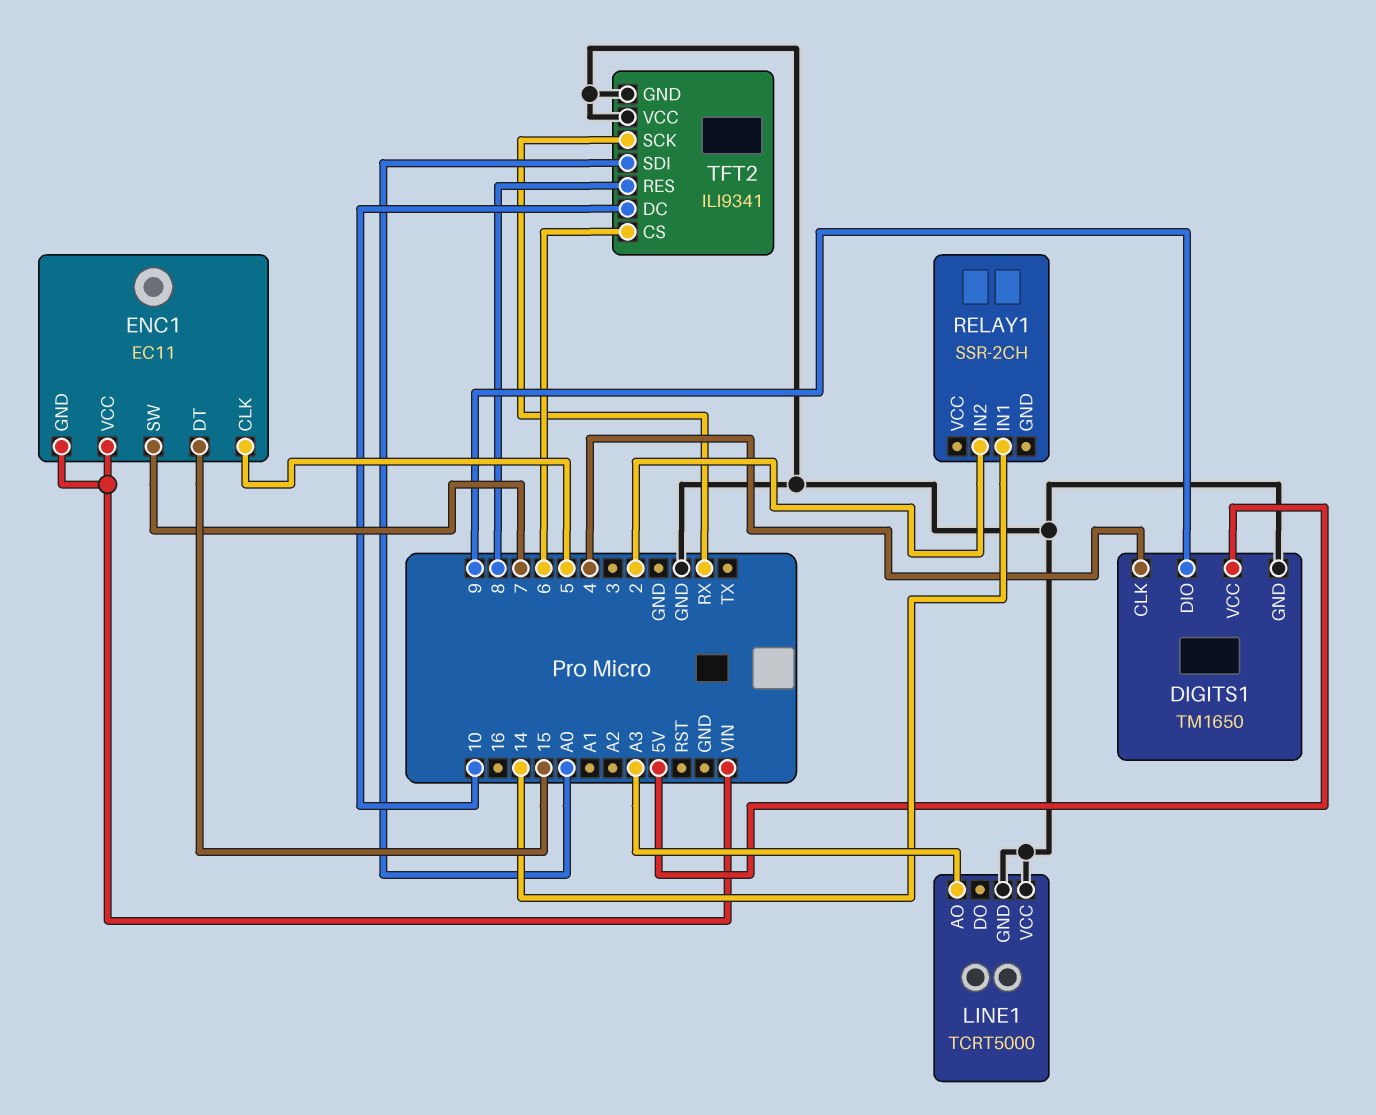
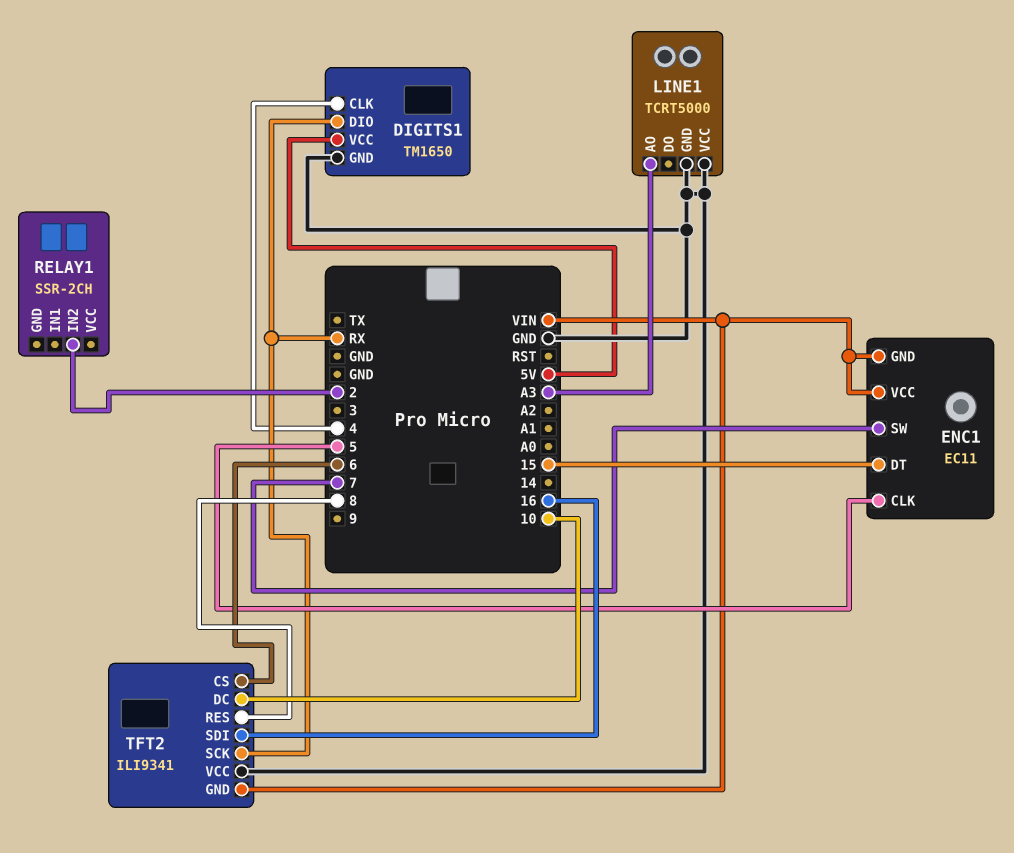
DIGITS1 pin DIO: 9 -> RX
RELAY1 pin IN1: 14 -> none
TFT2 pin GND: GND -> VIN
TFT2 pin SDI: A0 -> 16

